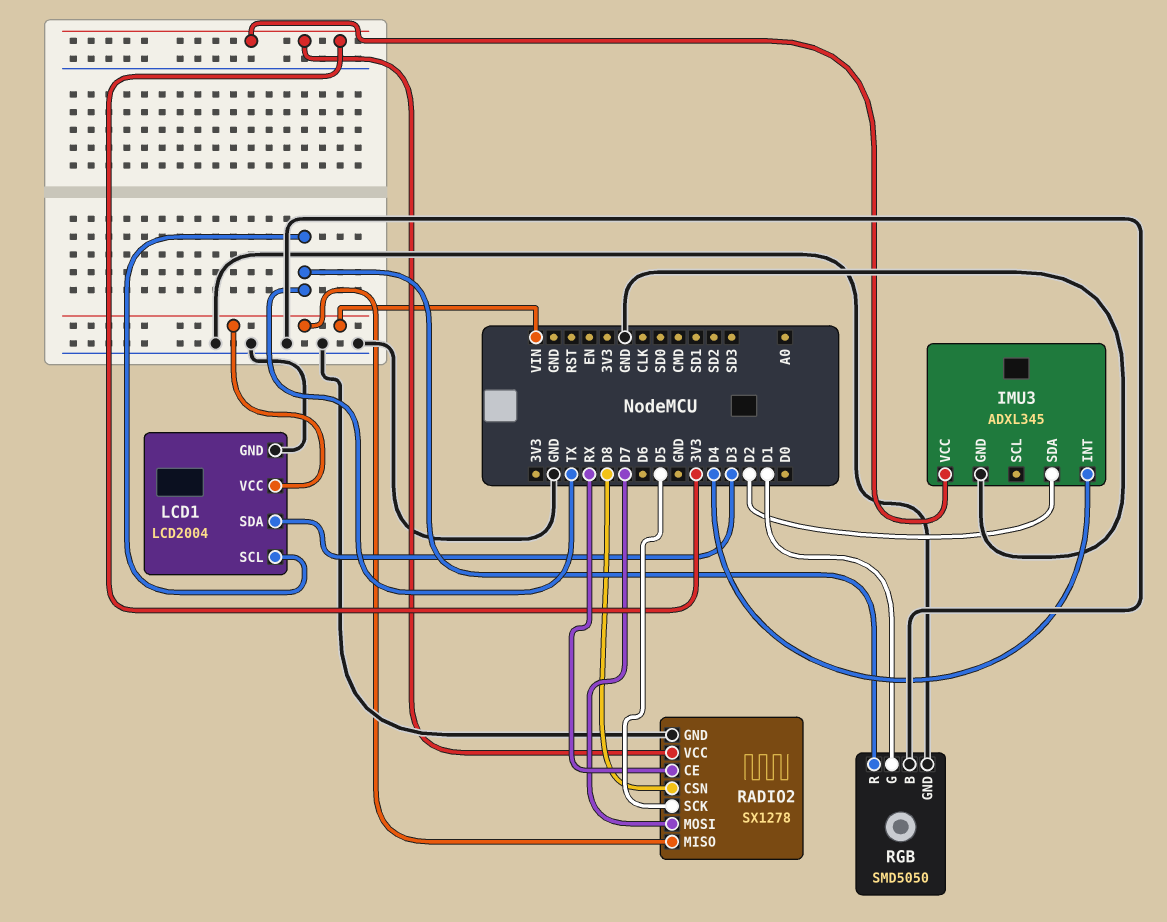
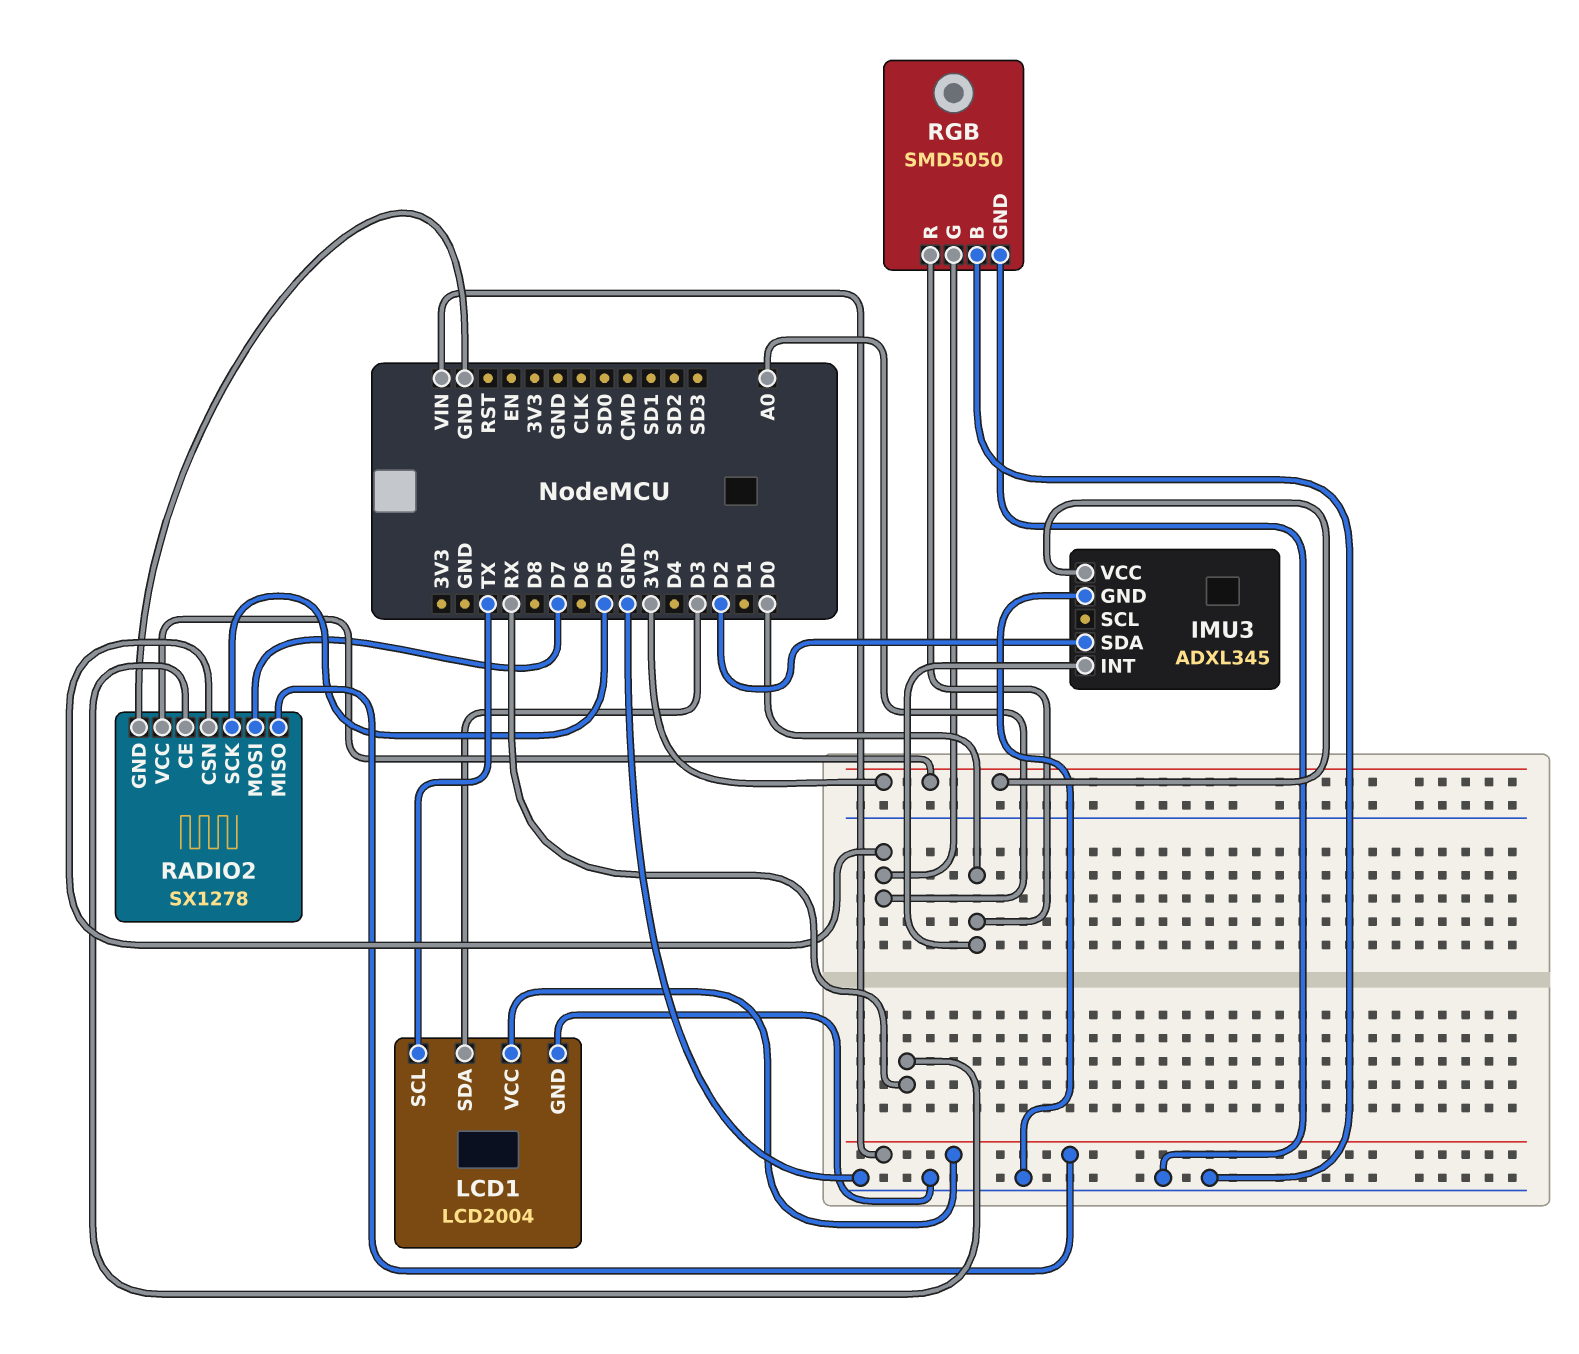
IMU3 pin INT: D4 -> D0
RADIO2 pin CSN: D8 -> A0
RGB pin G: D1 -> A0
RGB pin R: TX -> D0

